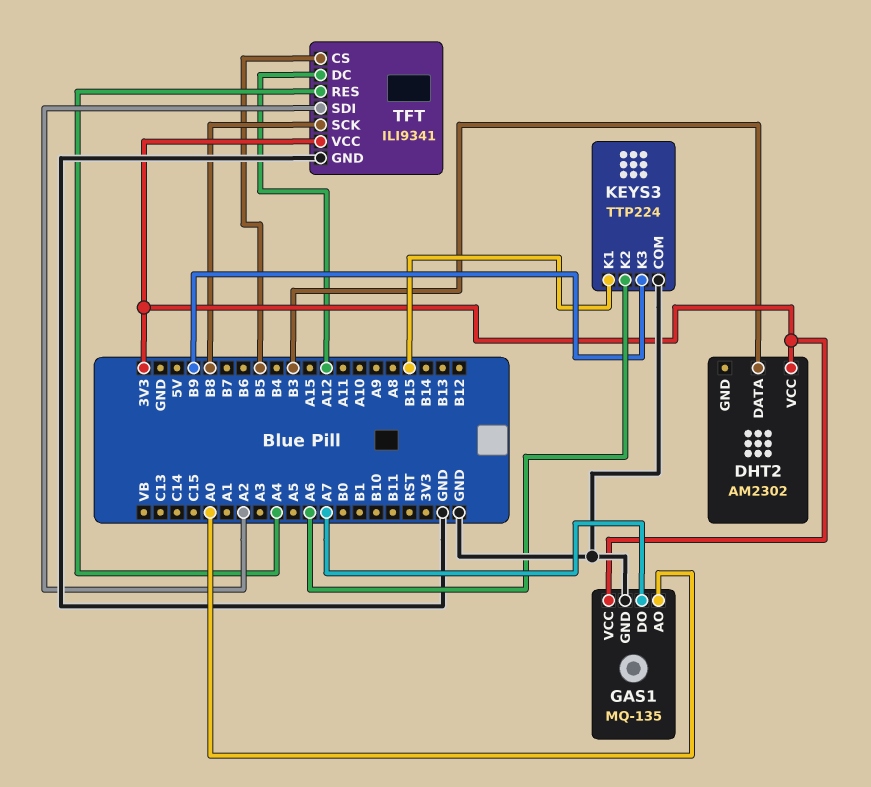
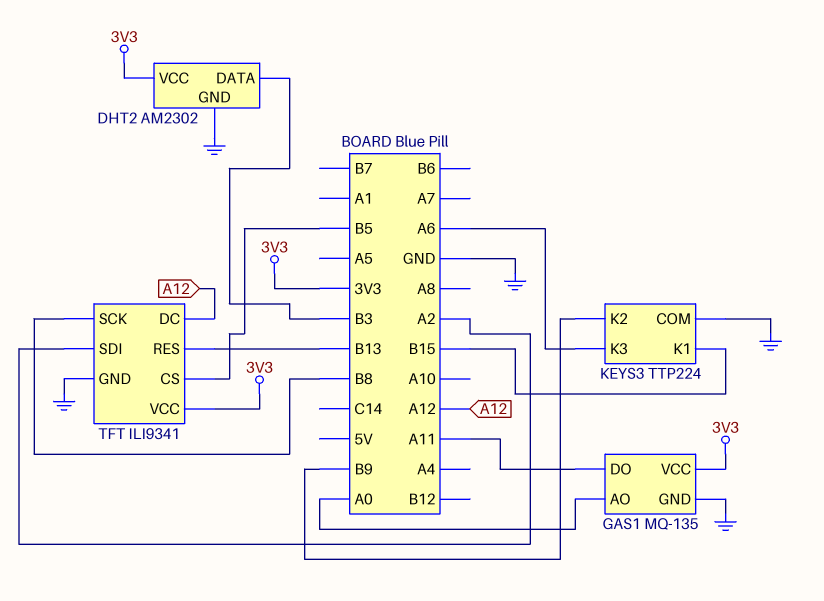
DHT2 pin GND: none -> GND
GAS1 pin DO: A7 -> A11
KEYS3 pin K2: A6 -> B9
KEYS3 pin K3: B9 -> A6
TFT pin RES: A4 -> B13

